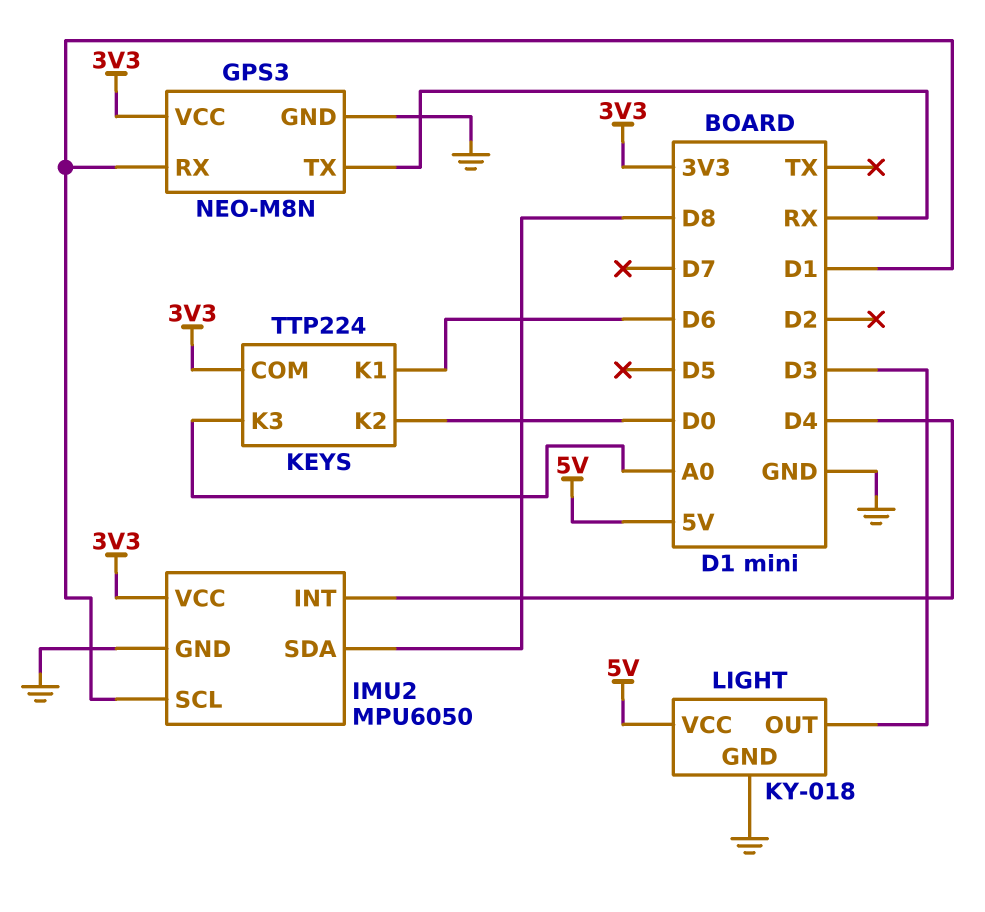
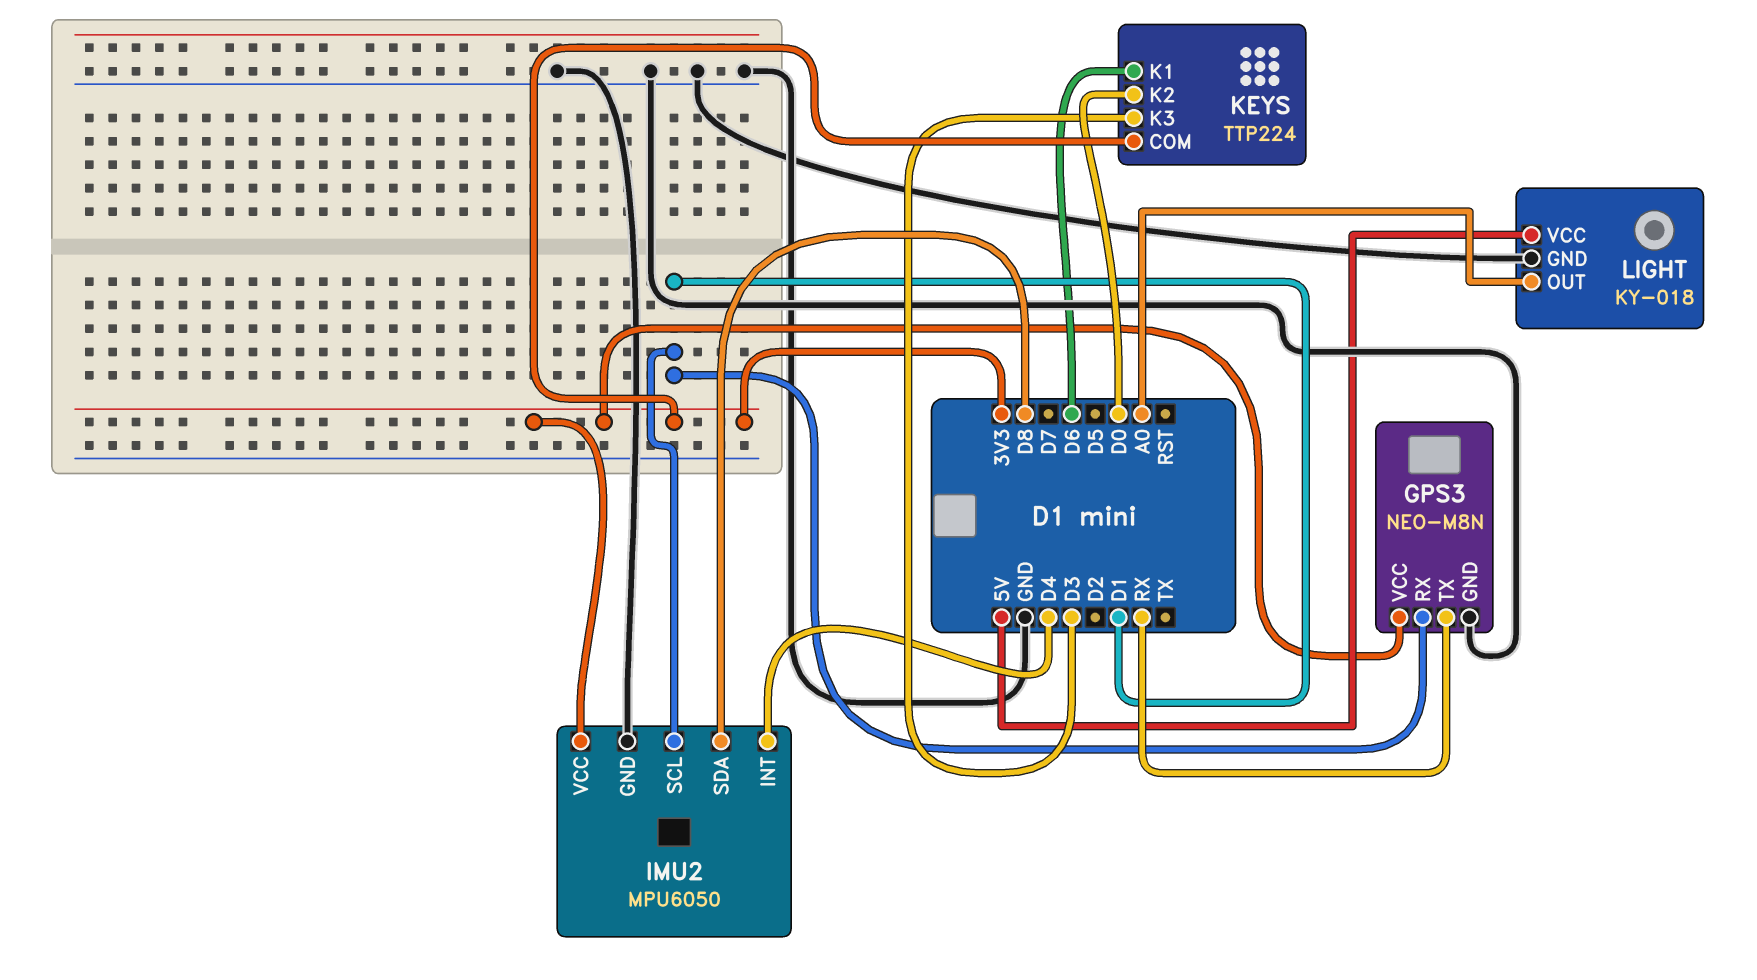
KEYS pin K3: A0 -> D3
LIGHT pin OUT: D3 -> A0

